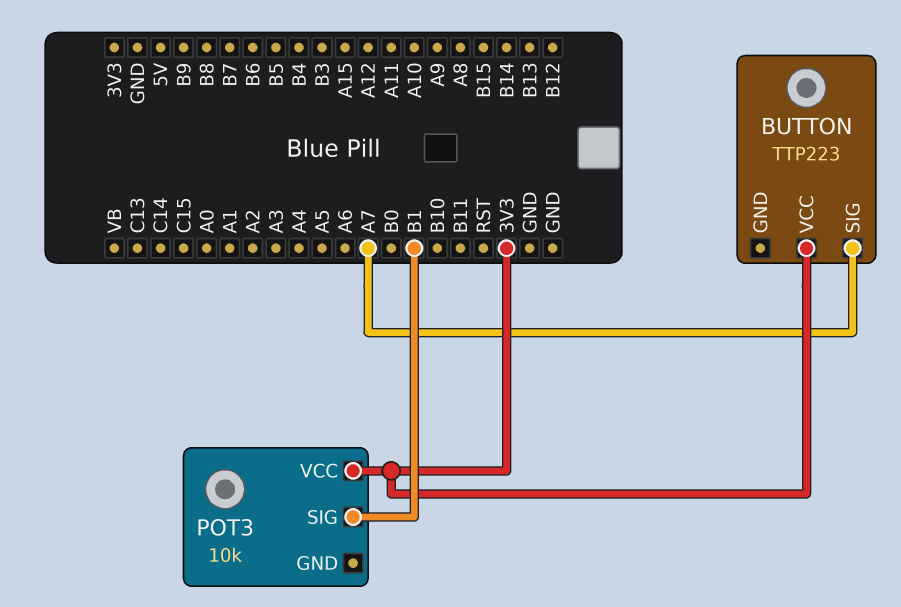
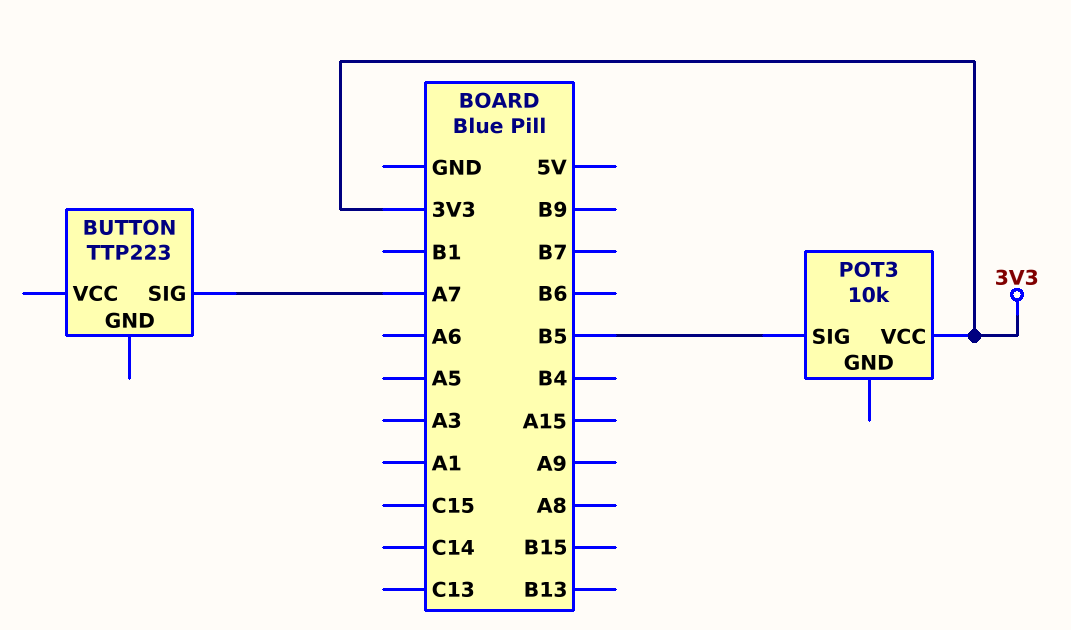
BUTTON pin VCC: 3V3 -> none
POT3 pin SIG: B1 -> B5

